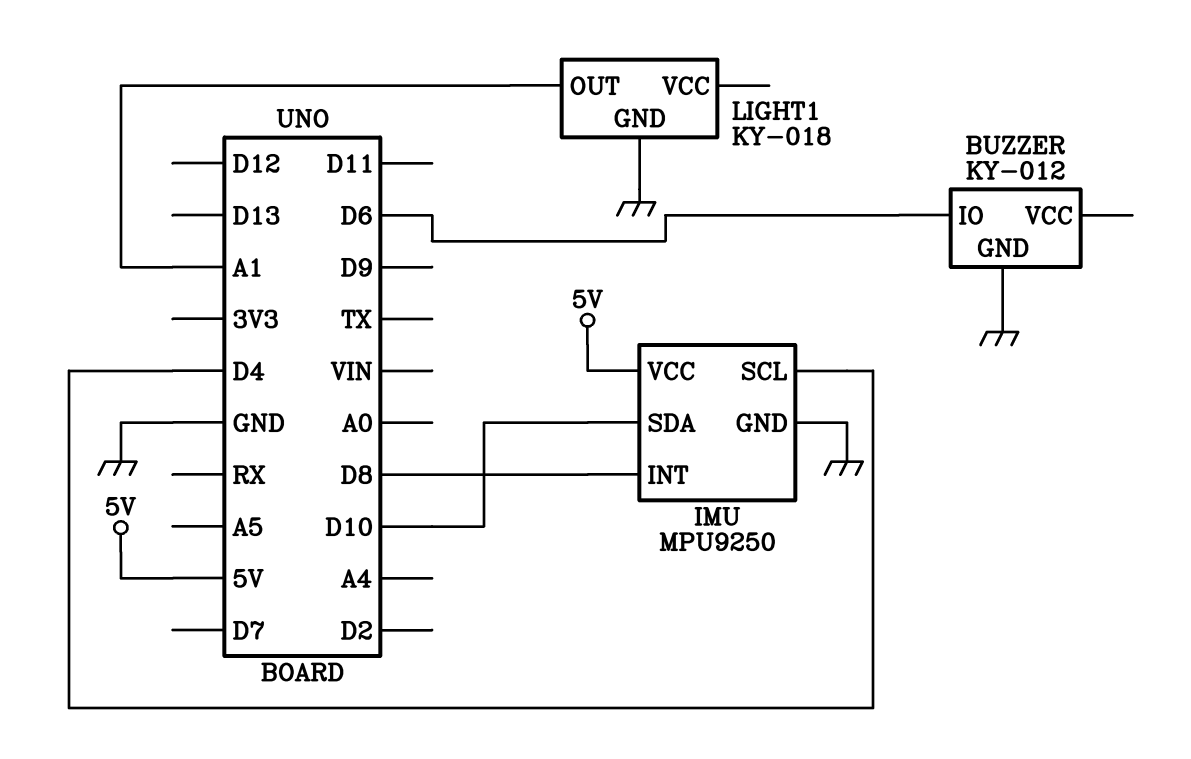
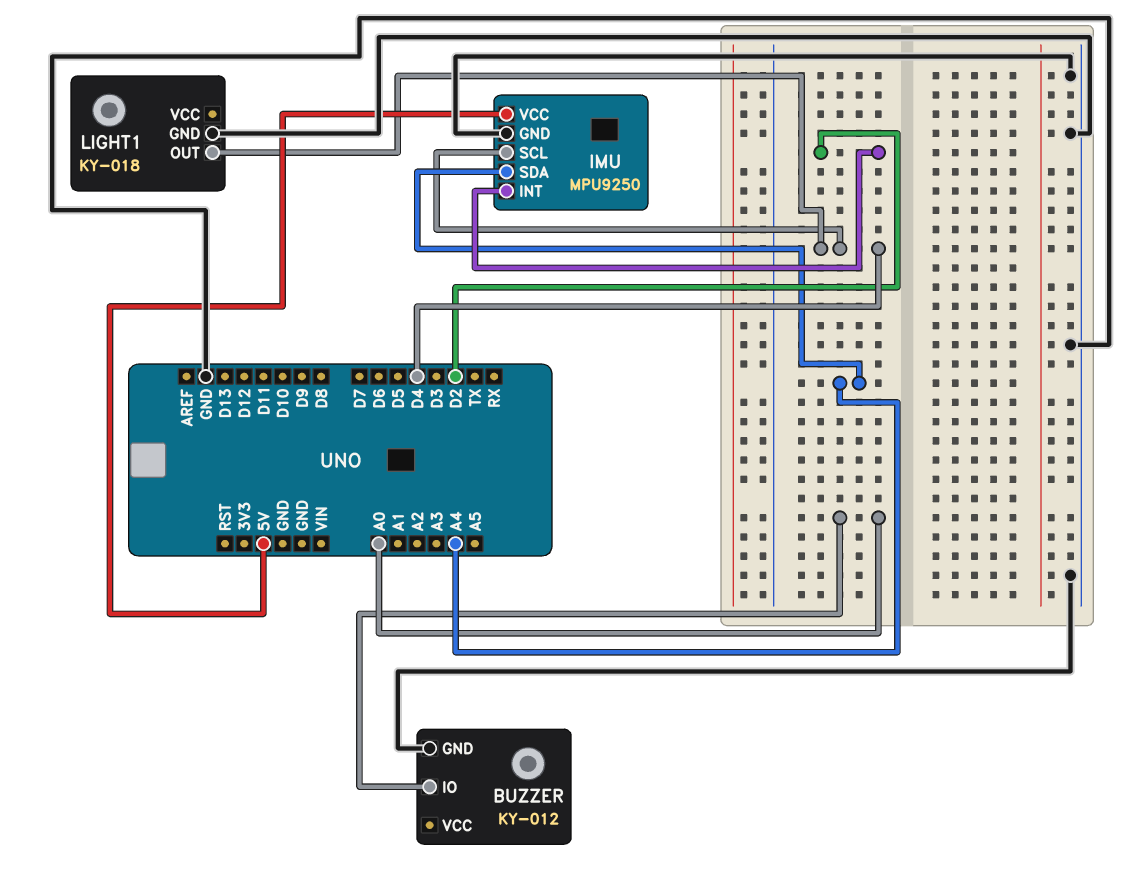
BUZZER pin IO: D6 -> A0
IMU pin INT: D8 -> D2
IMU pin SDA: D10 -> A4
LIGHT1 pin OUT: A1 -> D4

